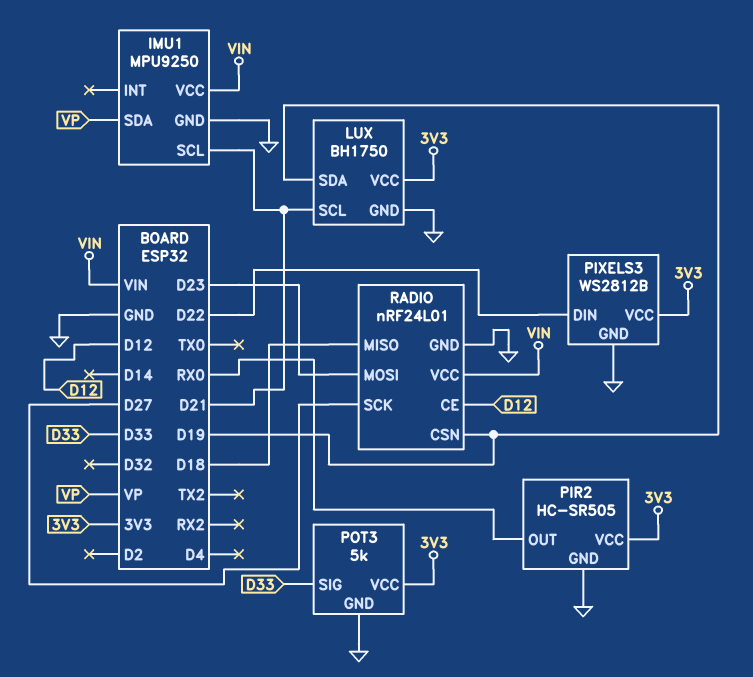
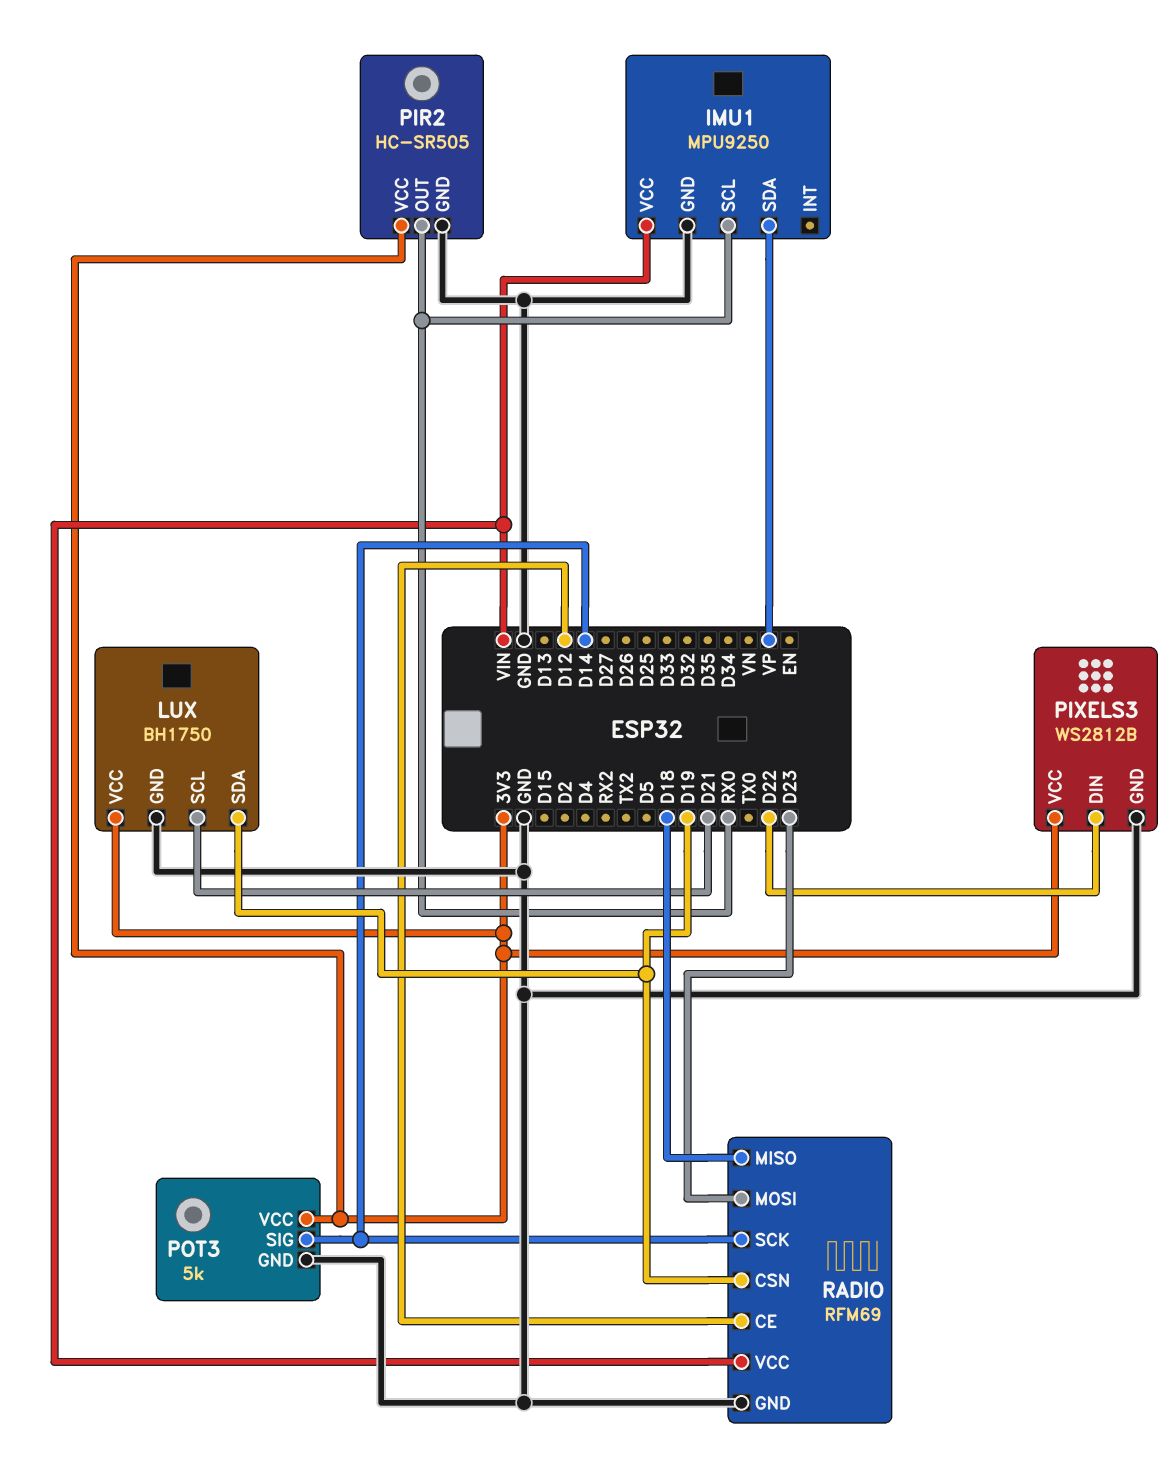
IMU1 pin SCL: D21 -> RX0
POT3 pin SIG: D33 -> D14
RADIO: nRF24L01 -> RFM69
RADIO pin SCK: D27 -> D14

